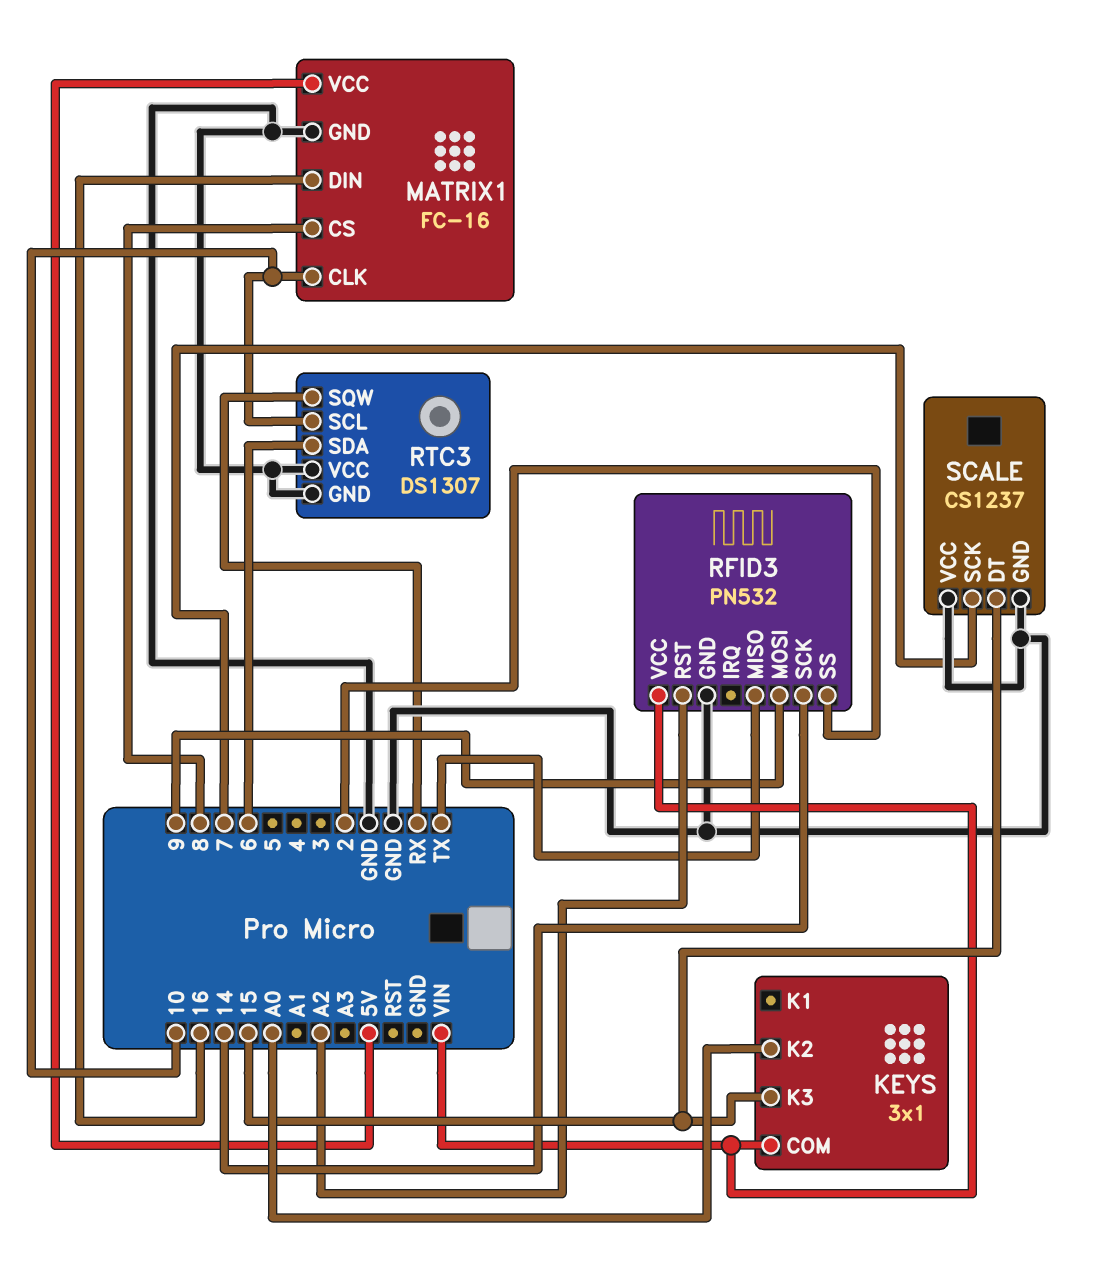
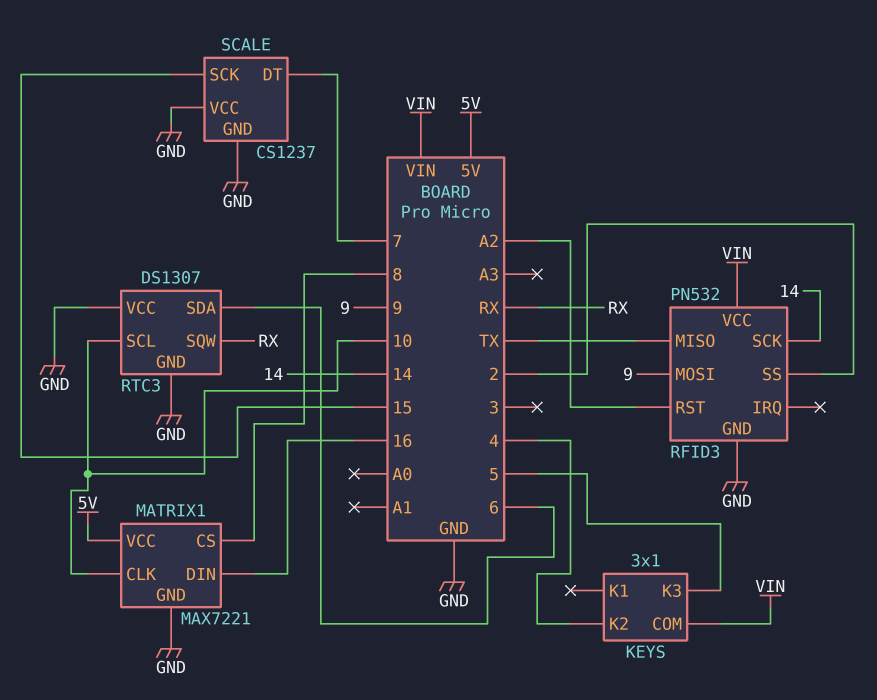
KEYS pin K2: A0 -> 4
KEYS pin K3: 15 -> 5
MATRIX1: FC-16 -> MAX7221
SCALE pin DT: 15 -> 7
SCALE pin SCK: 7 -> 15

